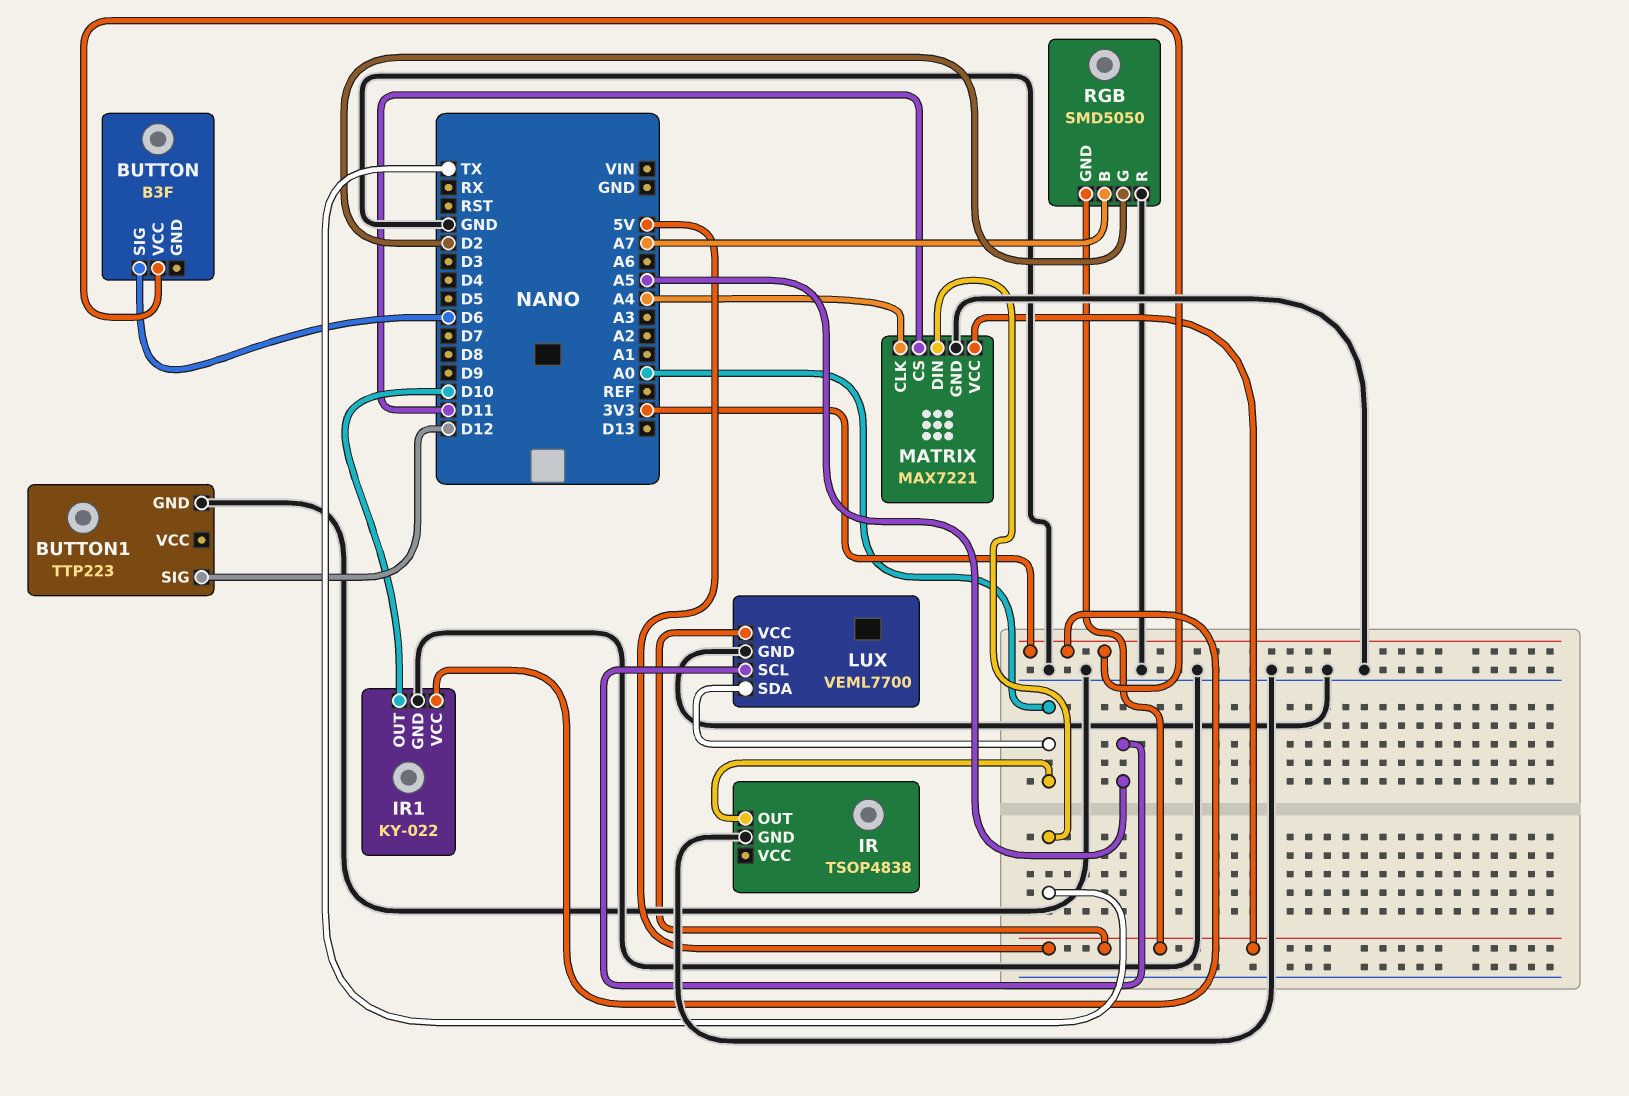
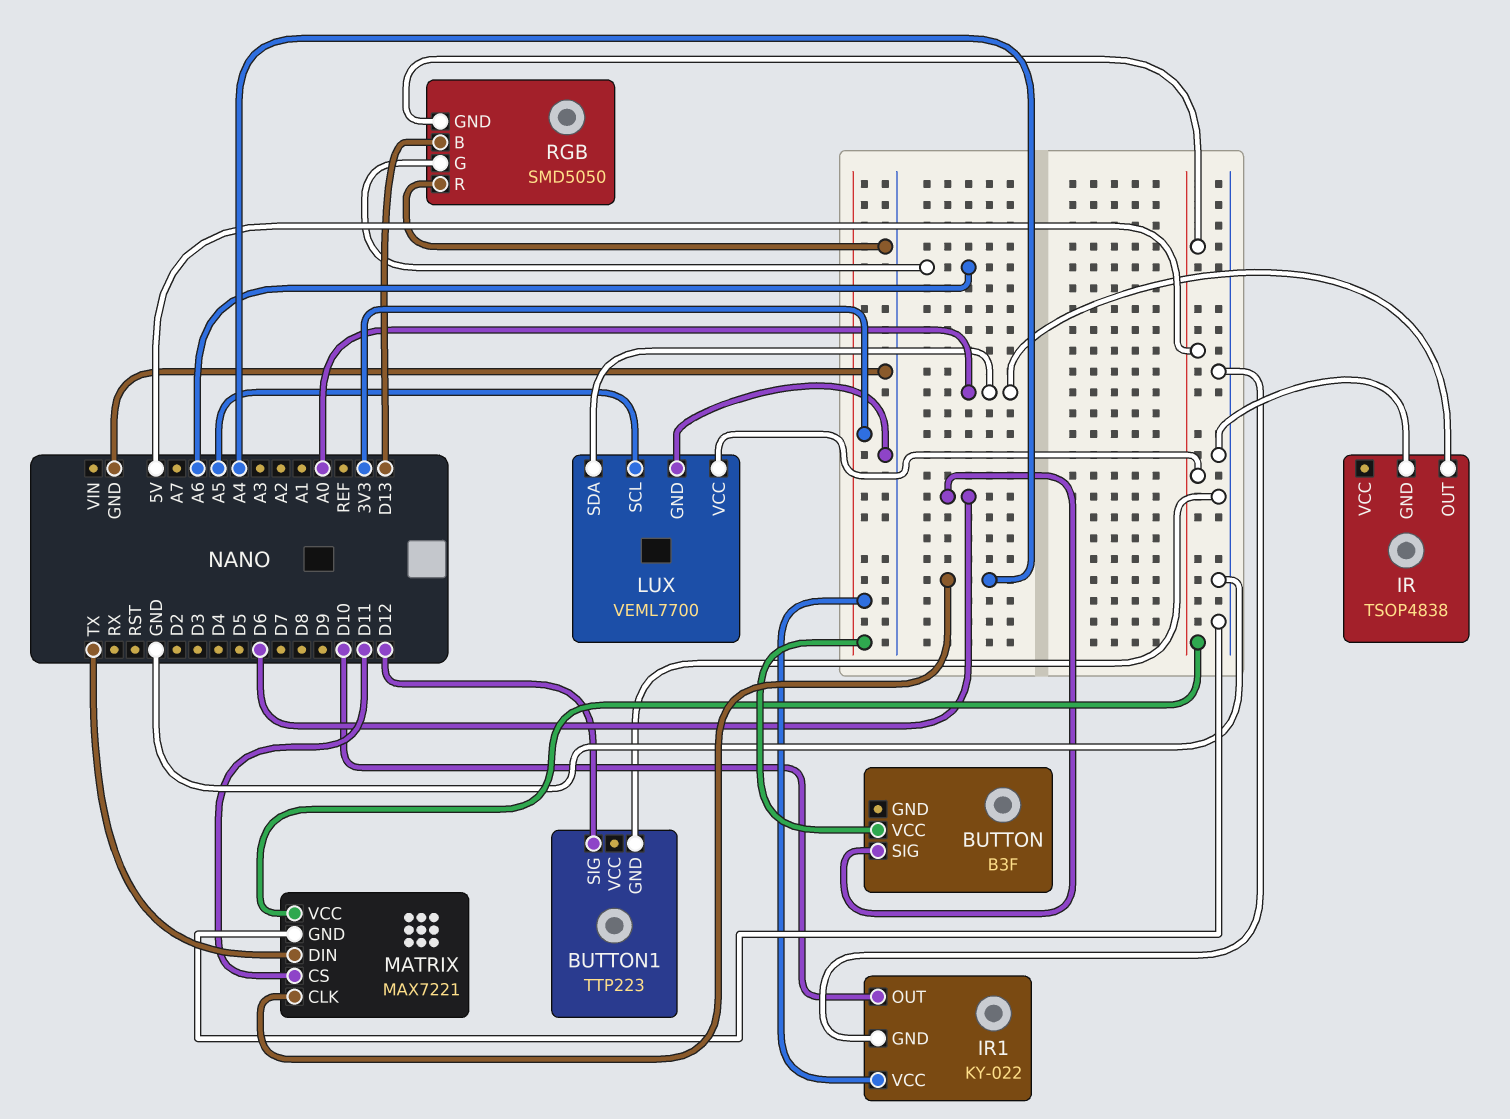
RGB pin B: A7 -> D13
RGB pin G: D2 -> A6

